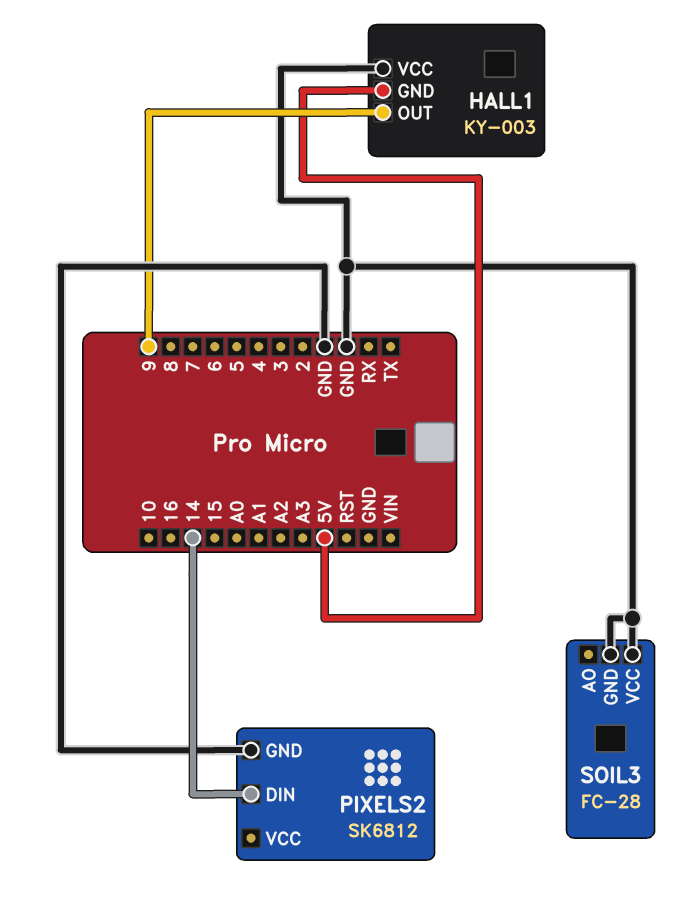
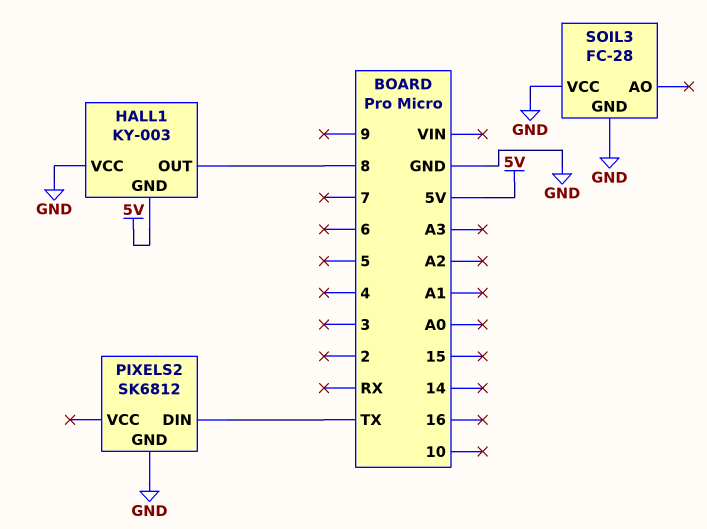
HALL1 pin OUT: 9 -> 8
PIXELS2 pin DIN: 14 -> TX

